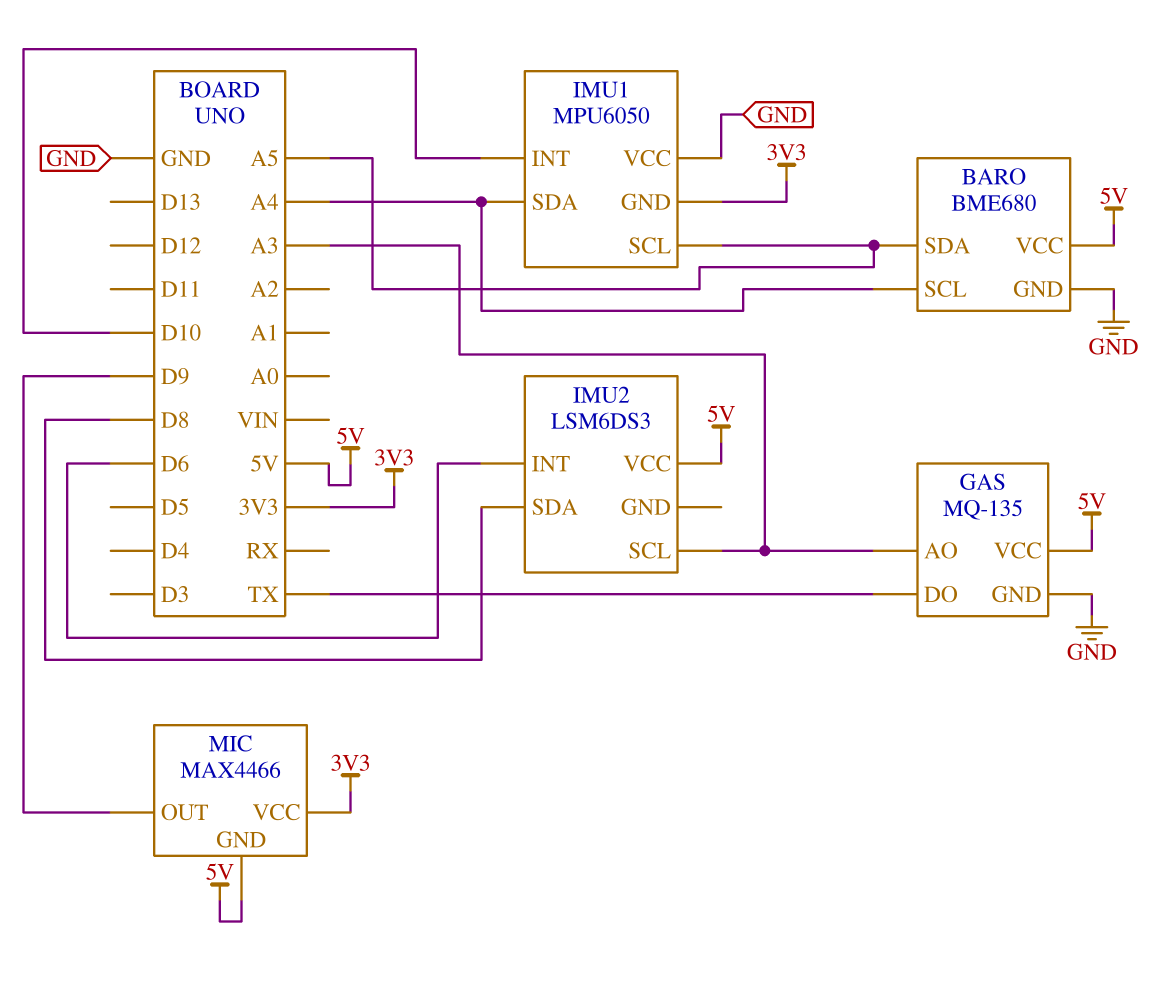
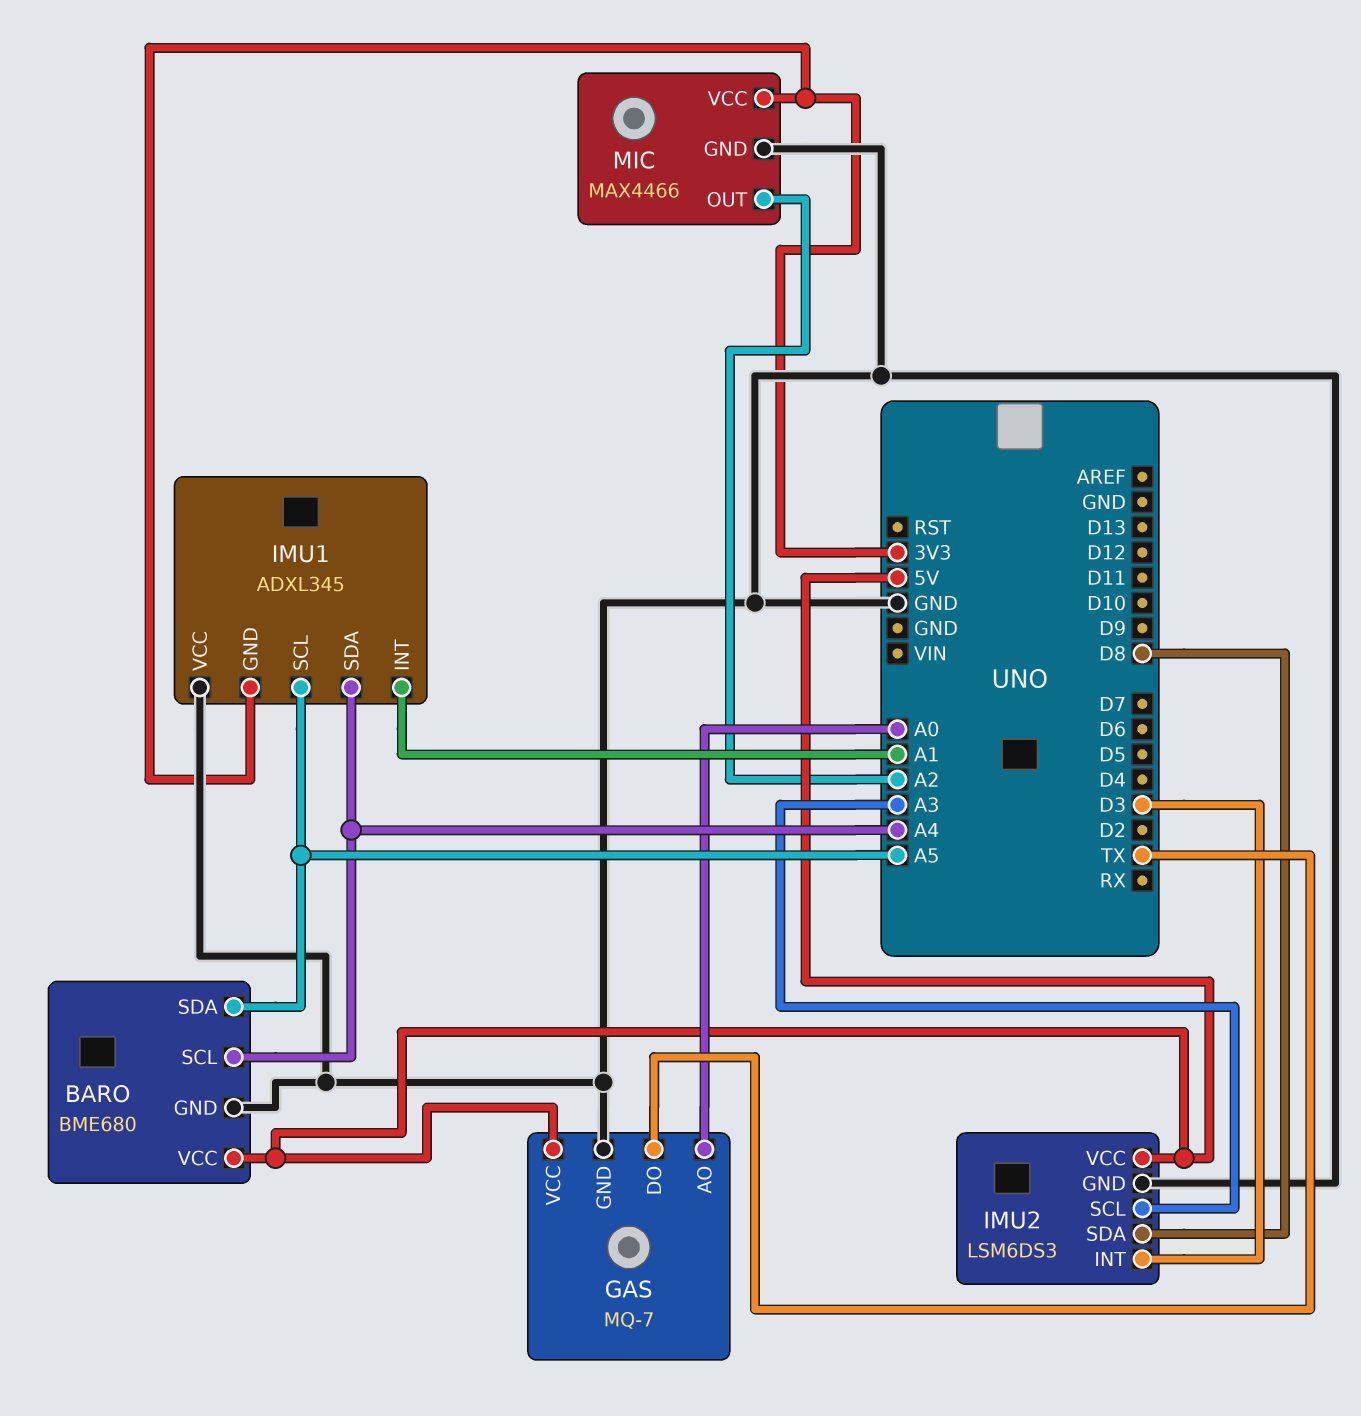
GAS: MQ-135 -> MQ-7
GAS pin AO: A3 -> A0
IMU1: MPU6050 -> ADXL345
IMU1 pin INT: D10 -> A1
IMU2 pin GND: none -> GND
IMU2 pin INT: D6 -> D3
MIC pin GND: 5V -> GND
MIC pin OUT: D9 -> A2

